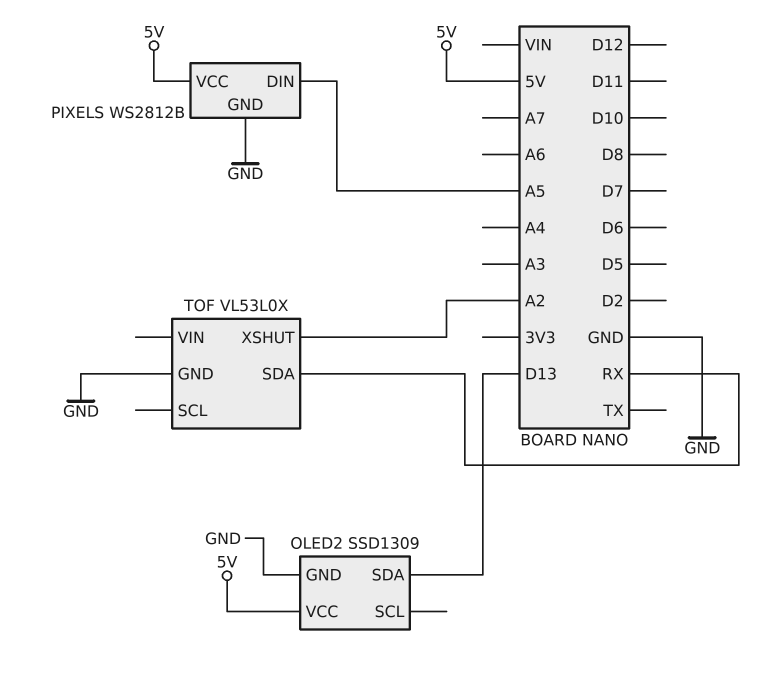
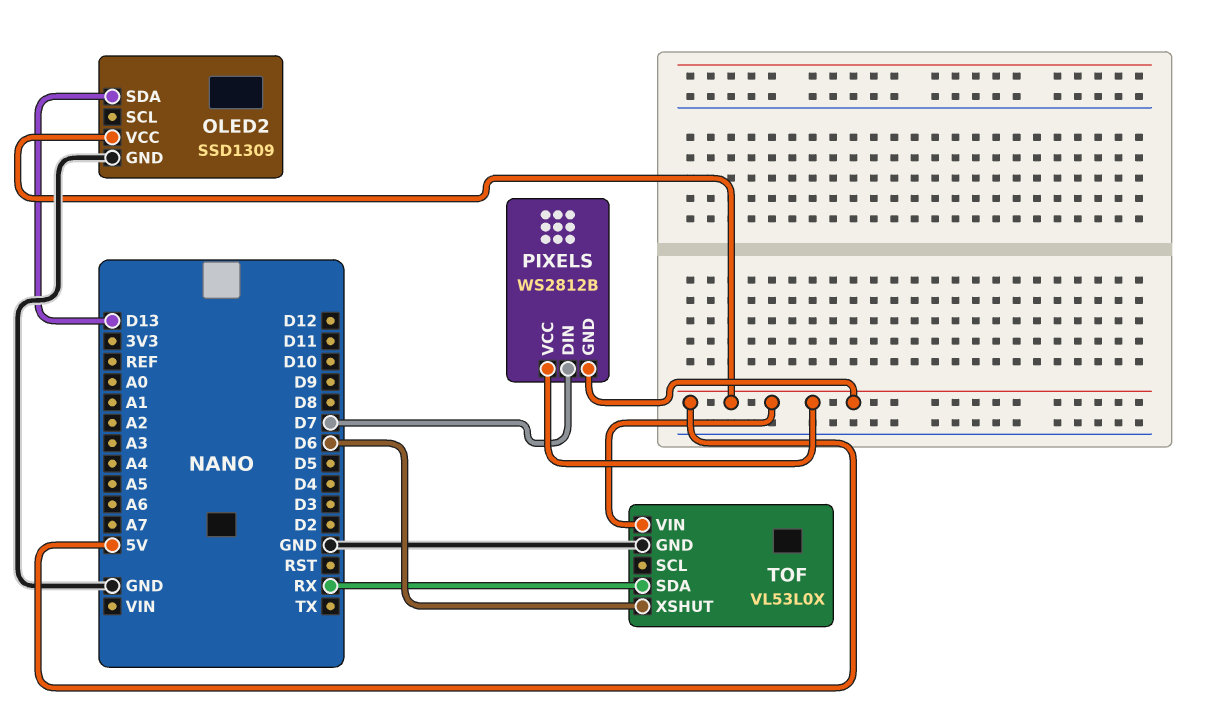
PIXELS pin DIN: A5 -> D7
PIXELS pin GND: GND -> 5V
TOF pin VIN: none -> 5V
TOF pin XSHUT: A2 -> D6

